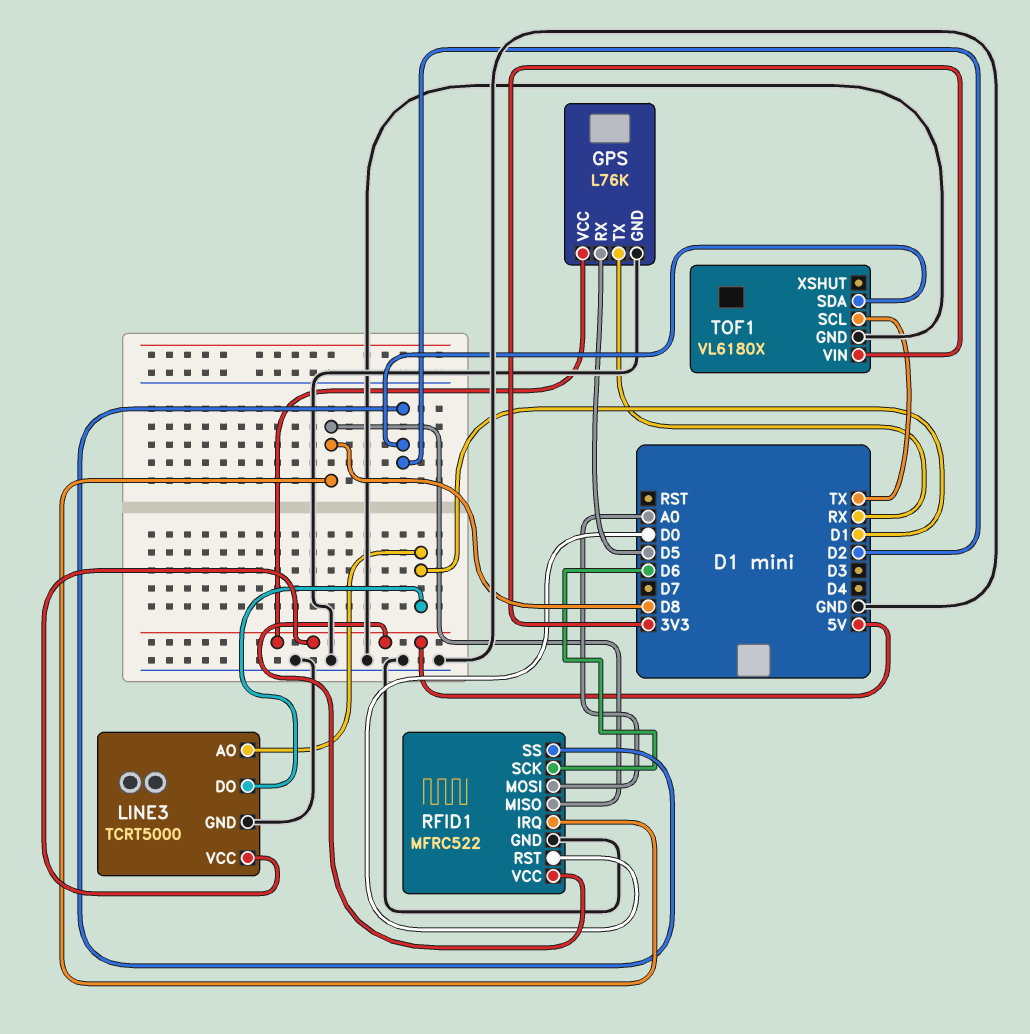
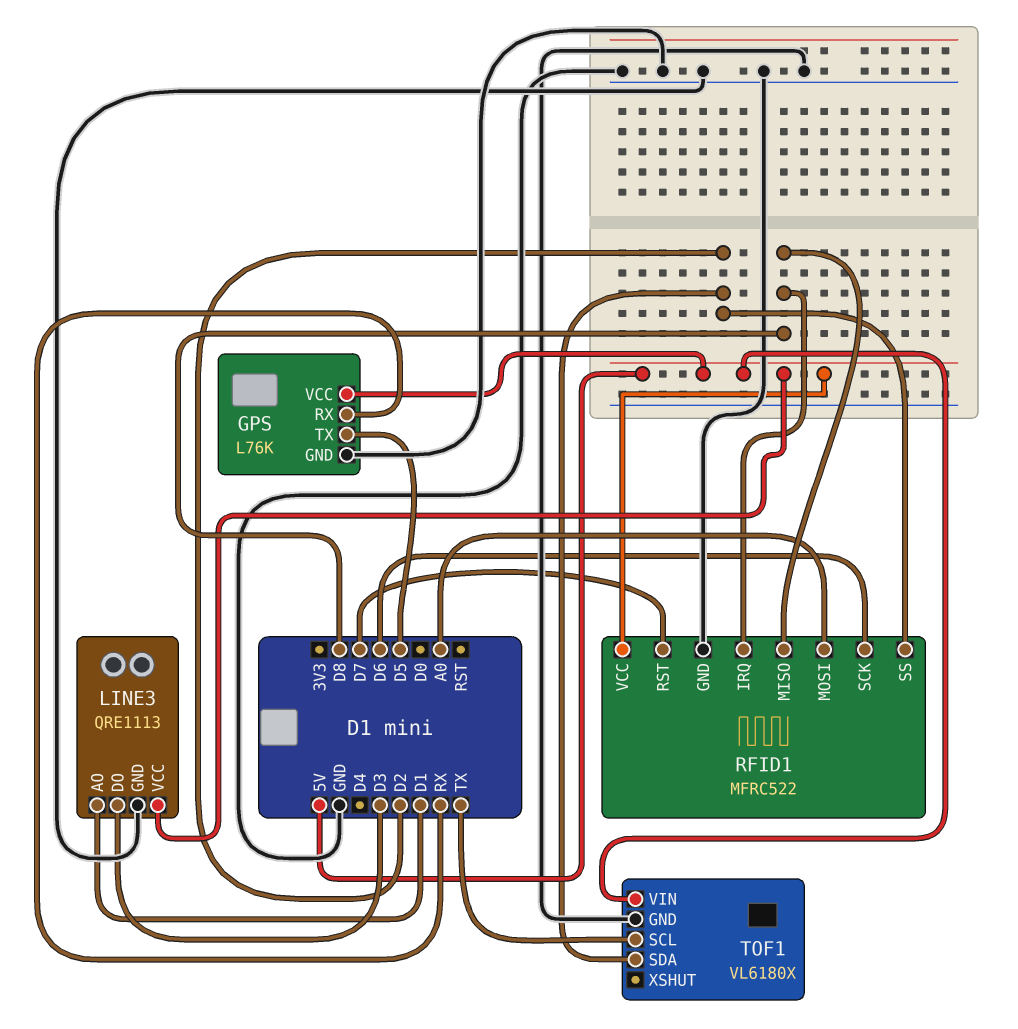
GPS pin RX: D5 -> RX
GPS pin TX: RX -> D5
LINE3: TCRT5000 -> QRE1113
LINE3 pin DO: D1 -> D3
RFID1 pin RST: D0 -> D7
TOF1 pin VIN: 3V3 -> 5V

